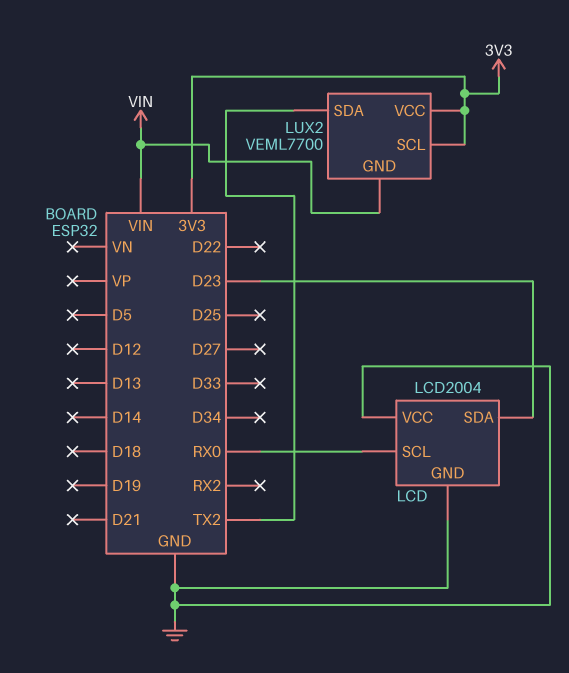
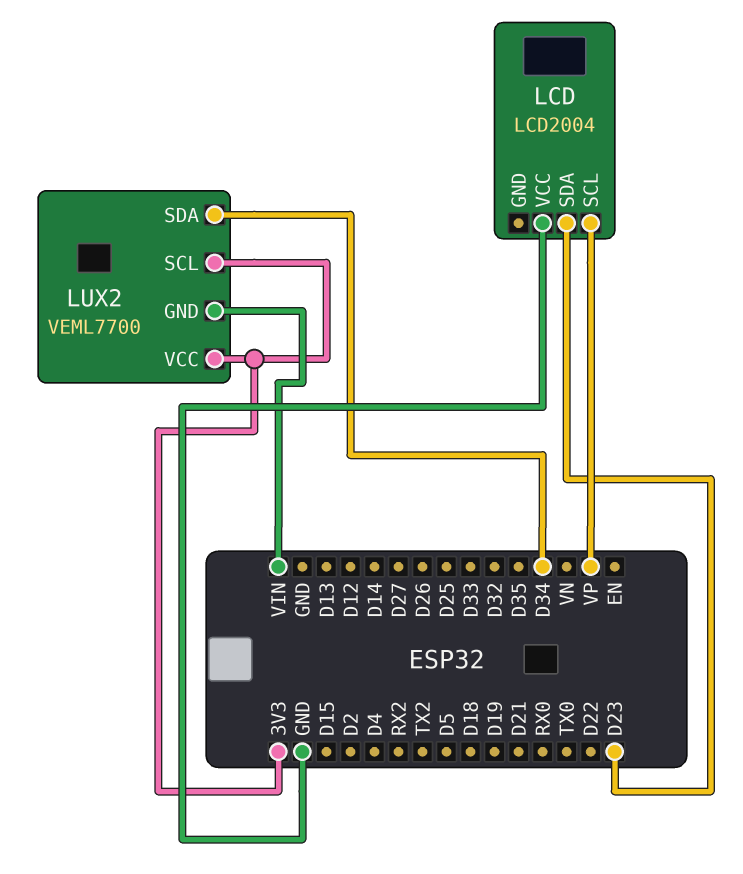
LCD pin GND: GND -> none
LCD pin SCL: RX0 -> VP
LUX2 pin SDA: TX2 -> D34

